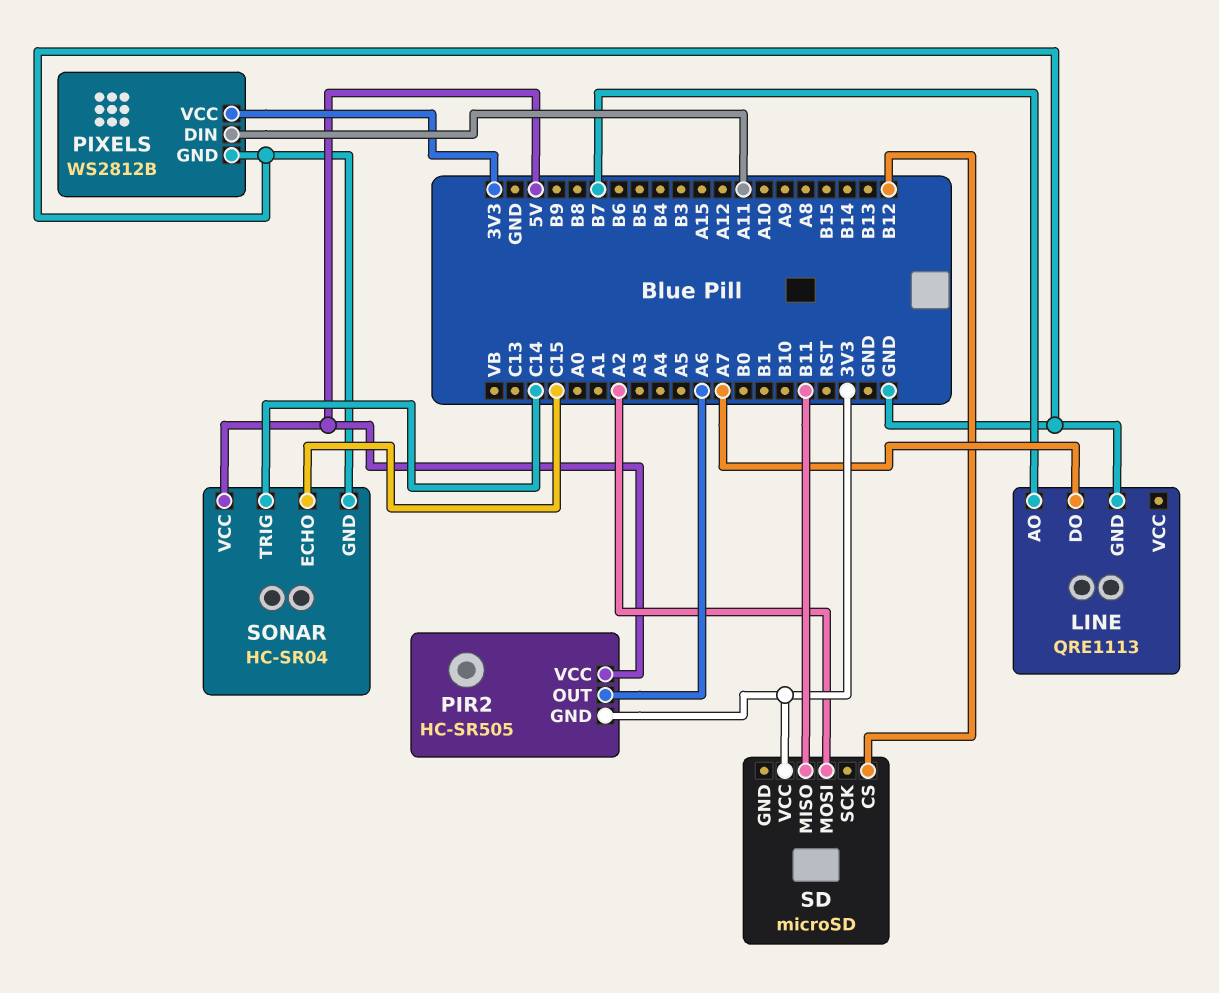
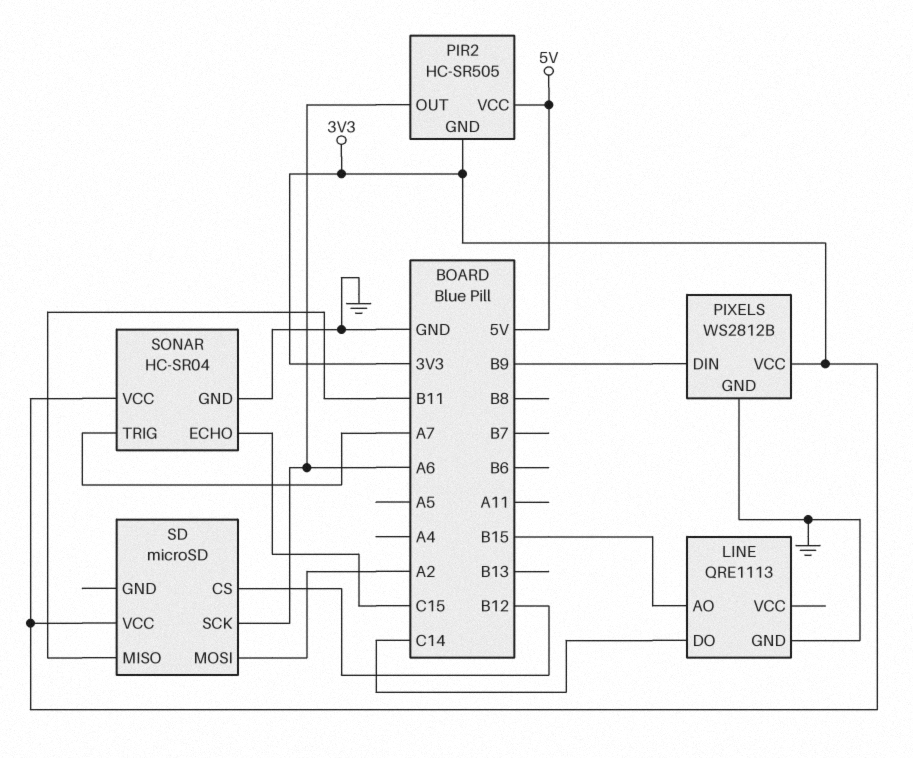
LINE pin AO: B7 -> B15
LINE pin DO: A7 -> C14
PIXELS pin DIN: A11 -> B9
SD pin SCK: none -> A6
SONAR pin TRIG: C14 -> A7
SONAR pin VCC: 5V -> 3V3

